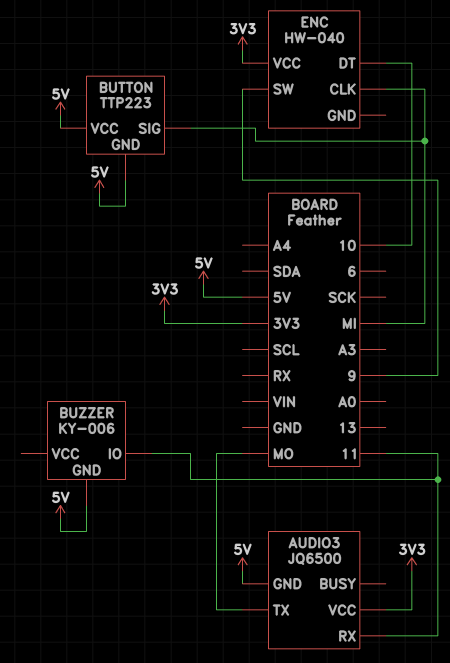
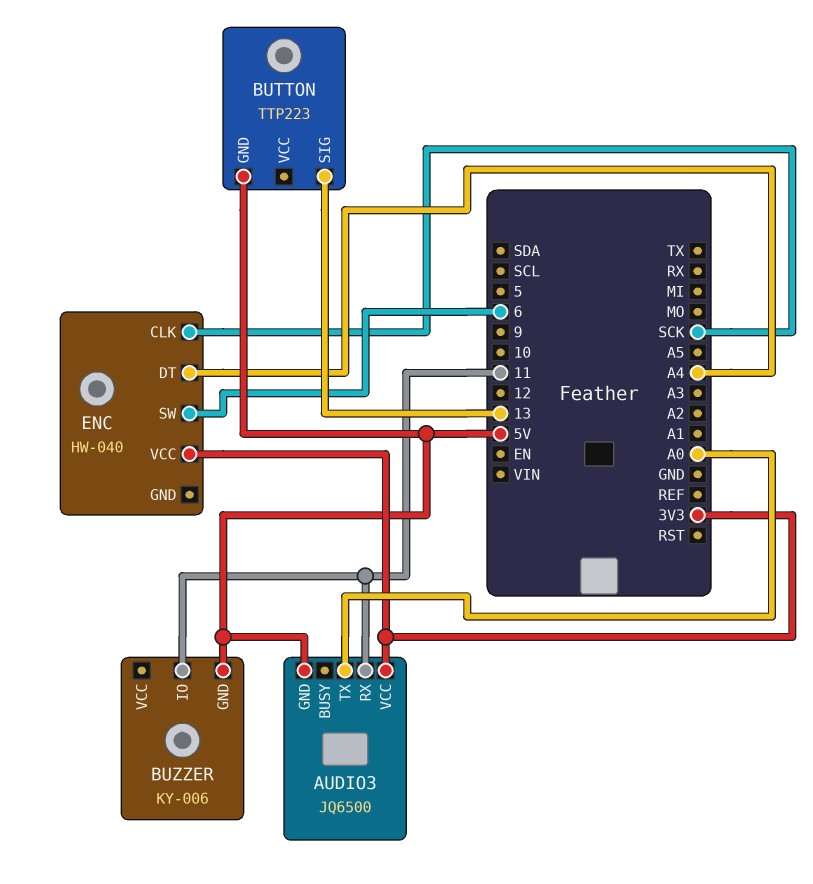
AUDIO3 pin TX: MO -> A0
BUTTON pin SIG: MI -> 13
BUTTON pin VCC: 5V -> none
ENC pin CLK: MI -> SCK
ENC pin DT: 10 -> A4
ENC pin SW: 9 -> 6

